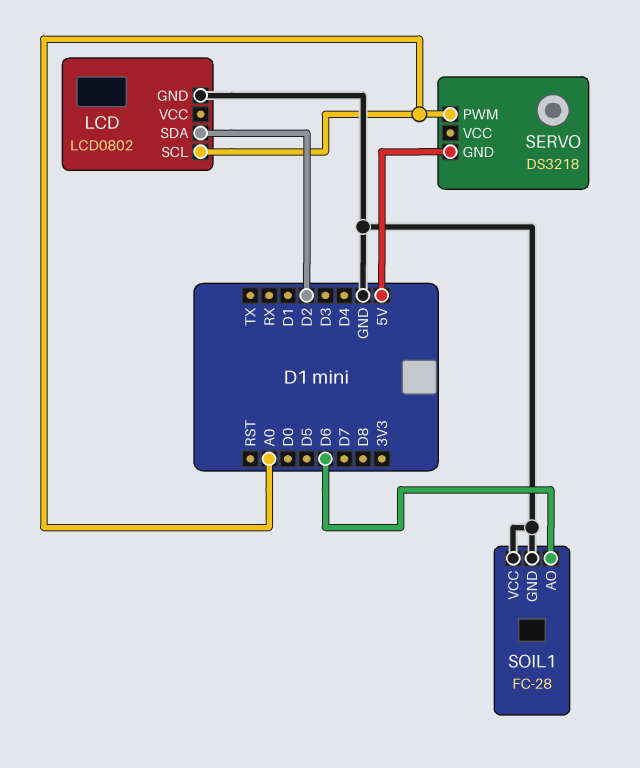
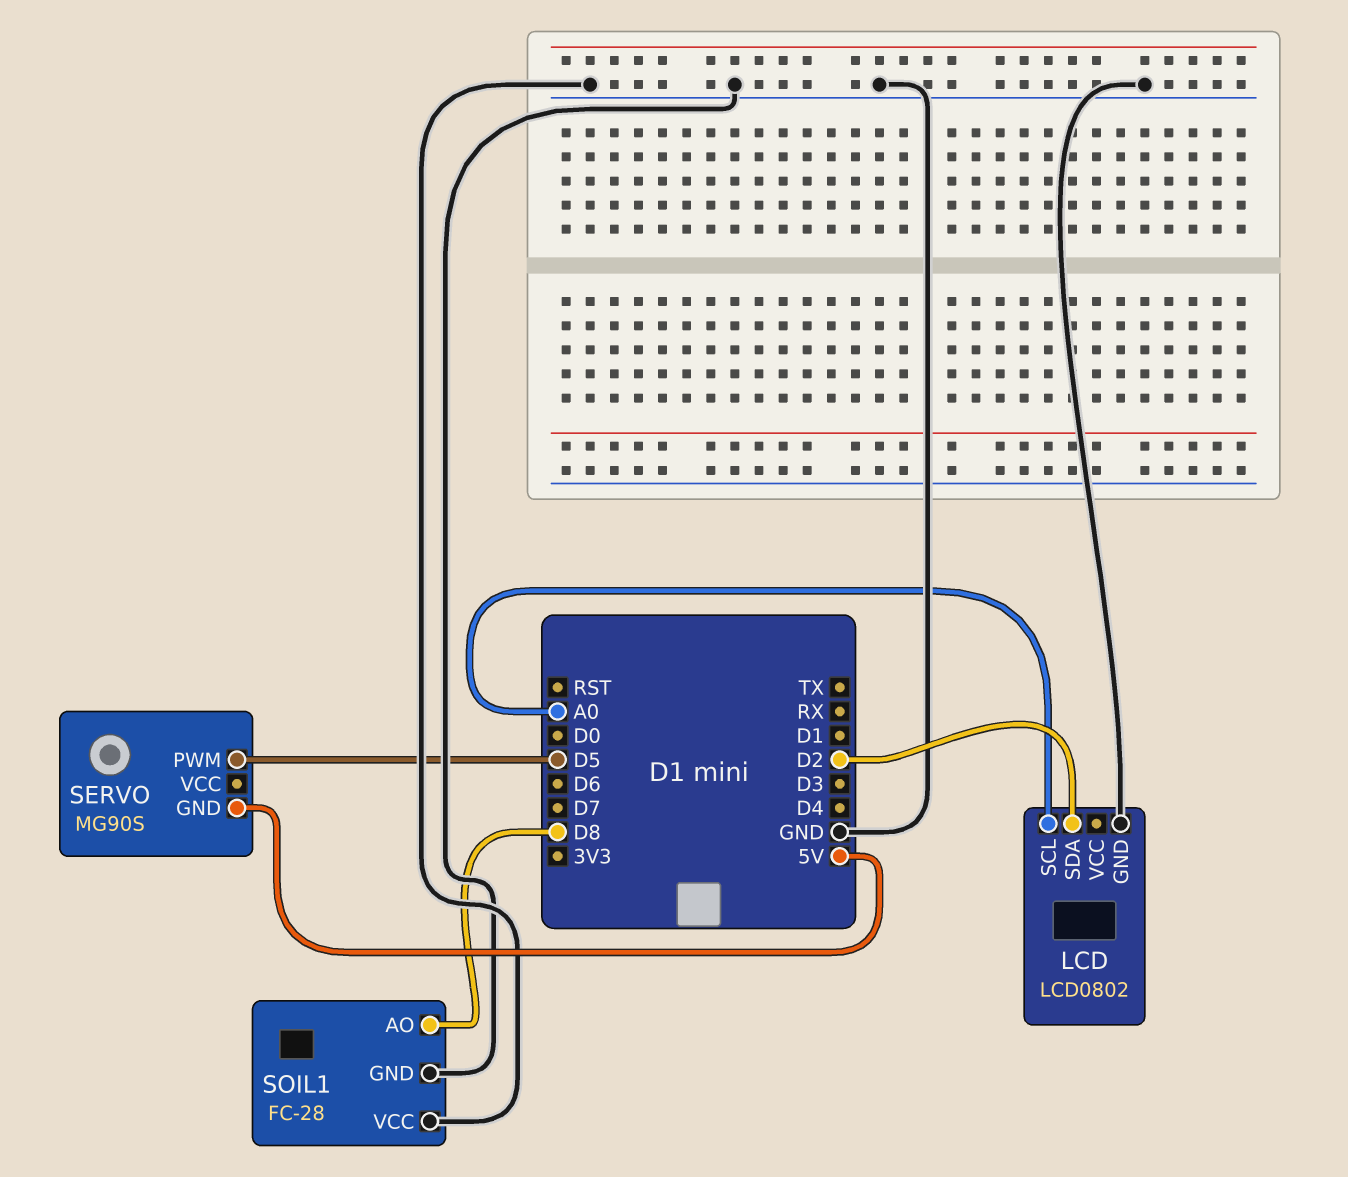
SERVO: DS3218 -> MG90S
SERVO pin PWM: A0 -> D5
SOIL1 pin AO: D6 -> D8

